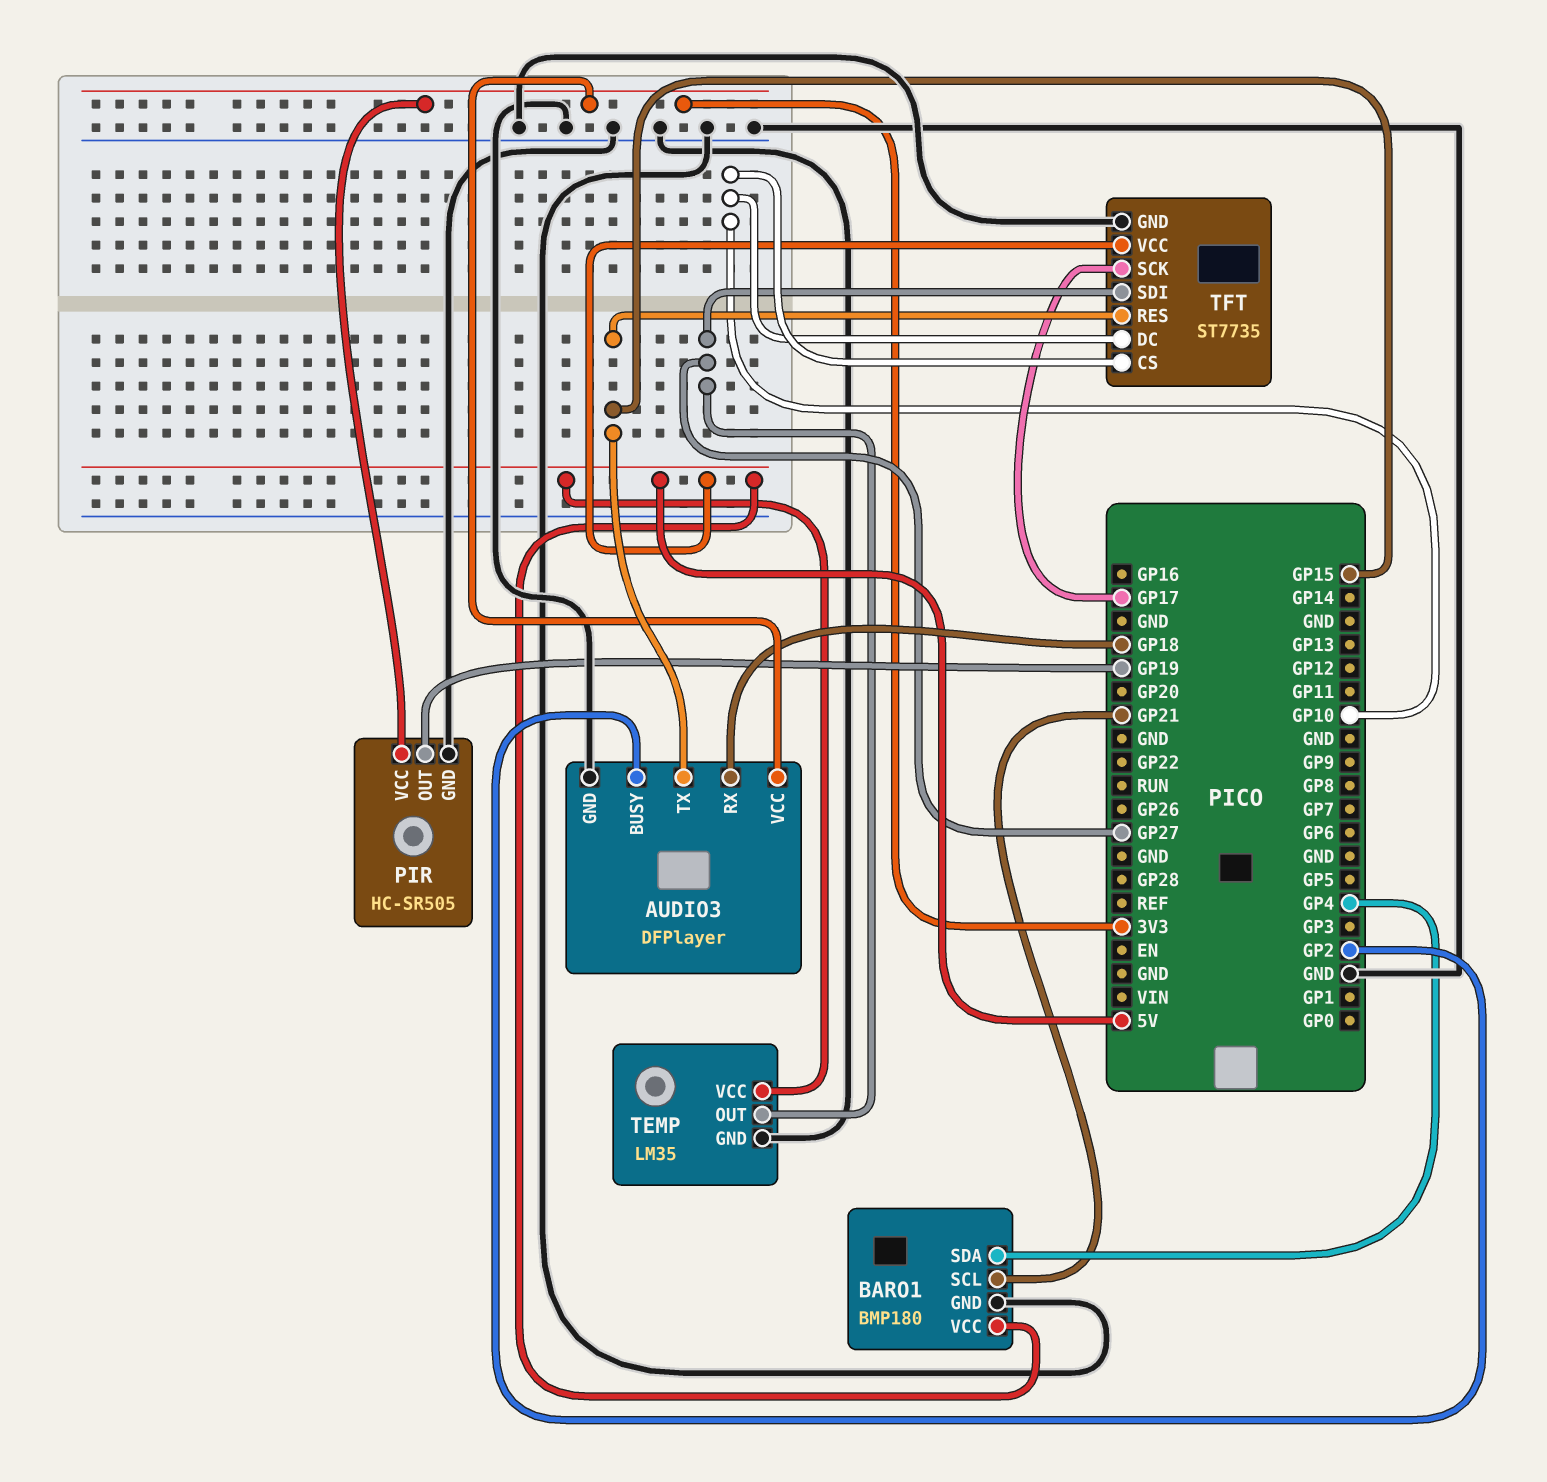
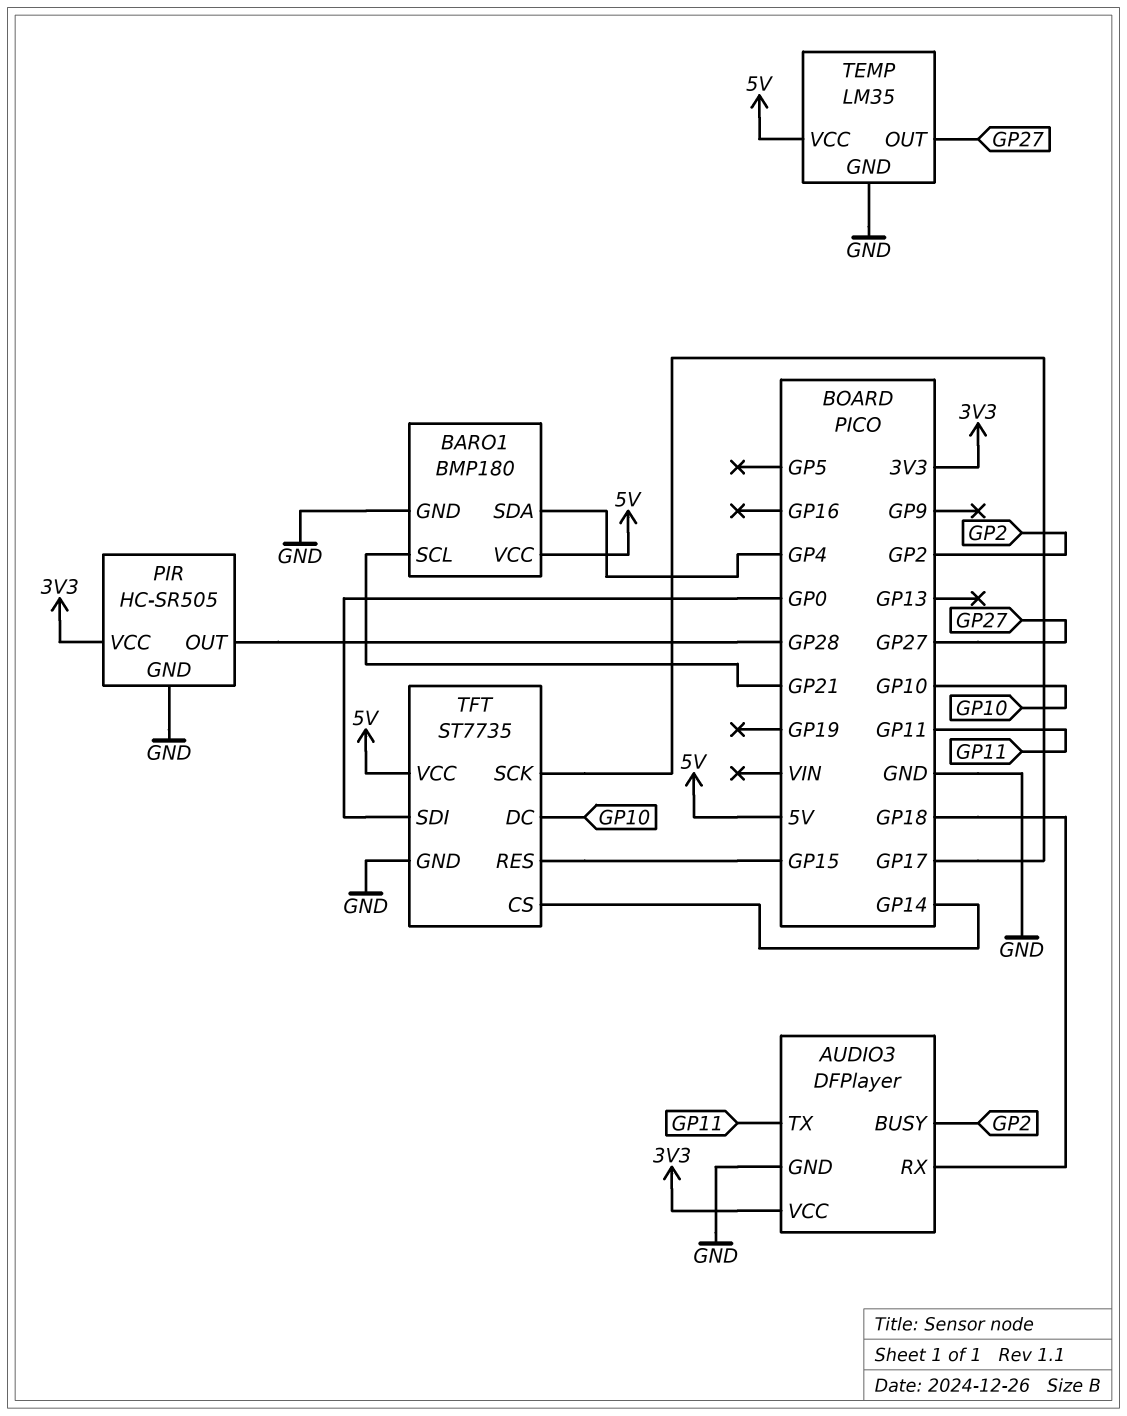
AUDIO3 pin TX: GP15 -> GP11
PIR pin OUT: GP19 -> GP28
TFT pin CS: GP10 -> GP14
TFT pin SDI: GP27 -> GP0

